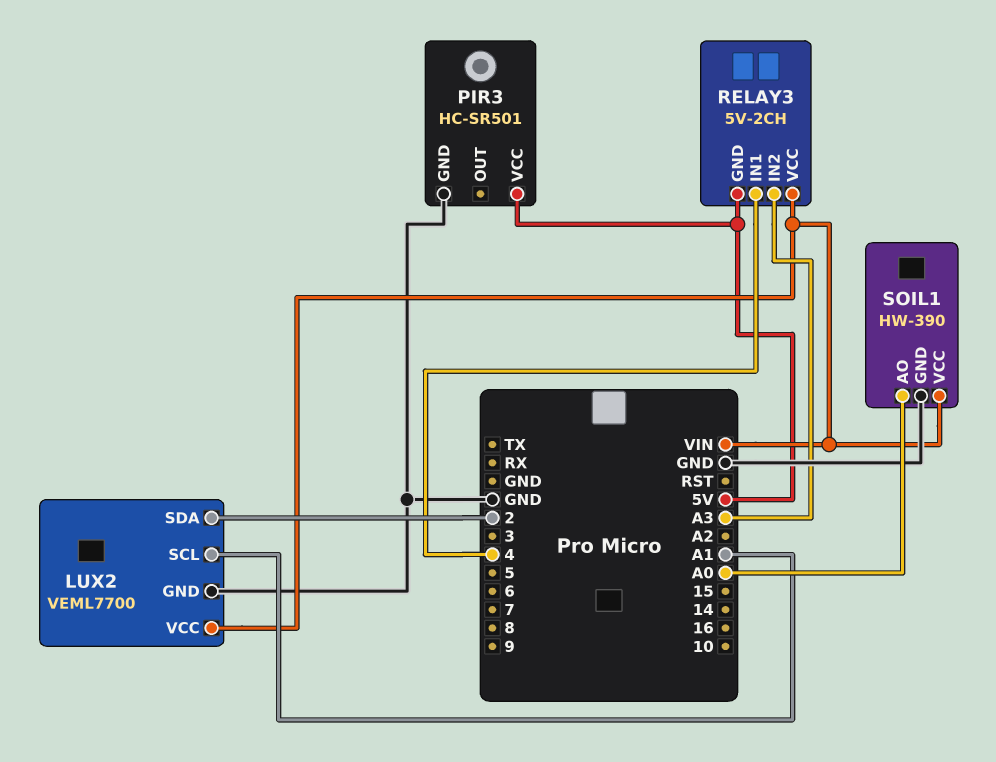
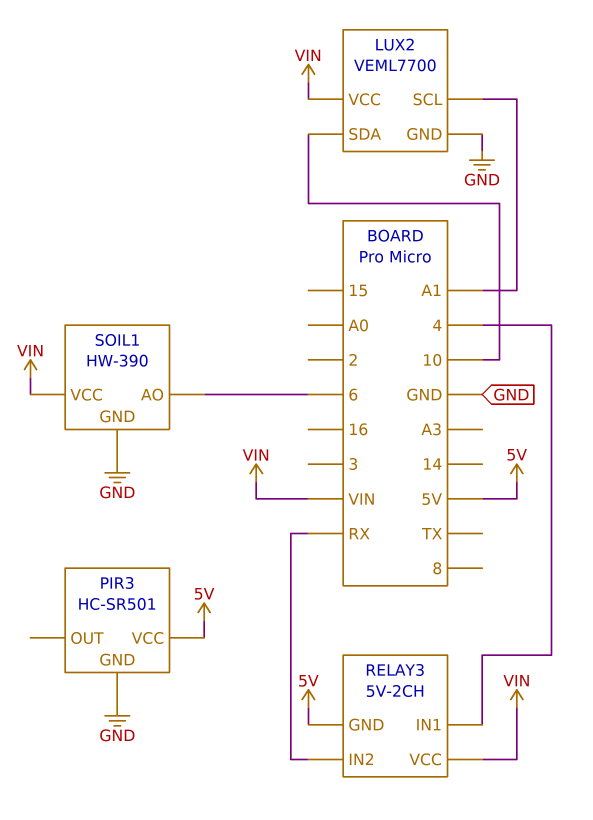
LUX2 pin SDA: 2 -> 10
RELAY3 pin IN2: A3 -> RX
SOIL1 pin AO: A0 -> 6

